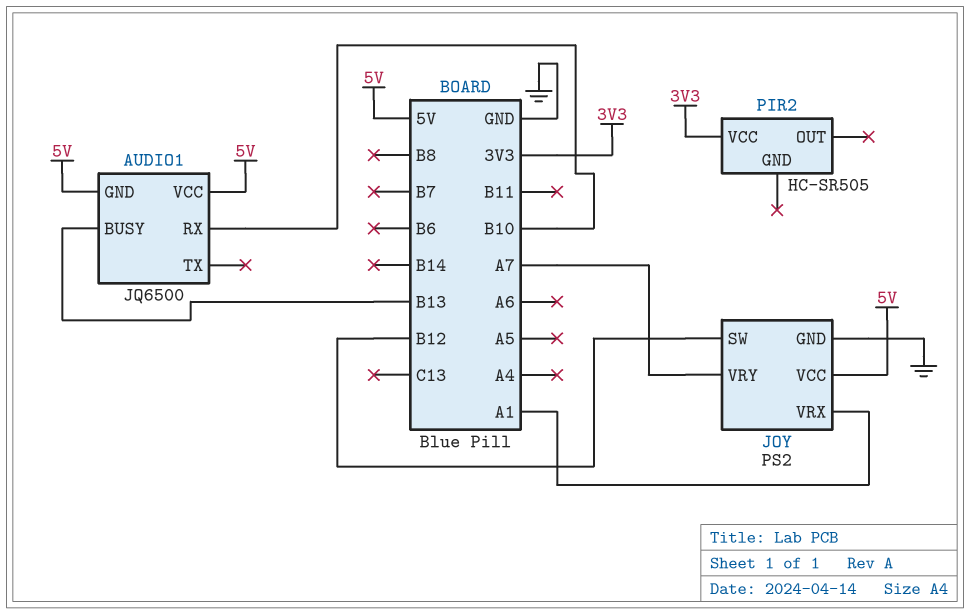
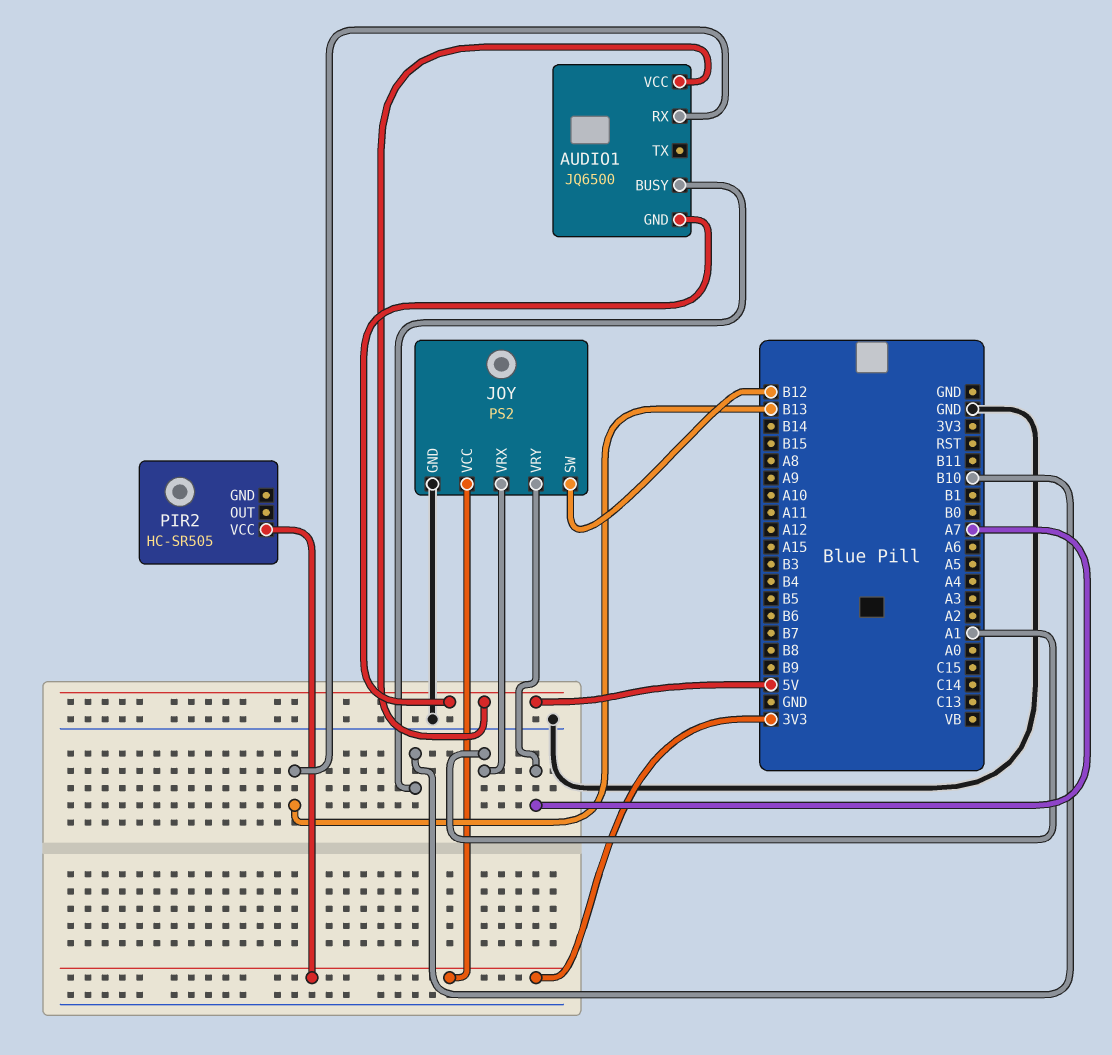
AUDIO1 pin BUSY: B13 -> B10
AUDIO1 pin RX: B10 -> B13
JOY pin VCC: 5V -> 3V3

